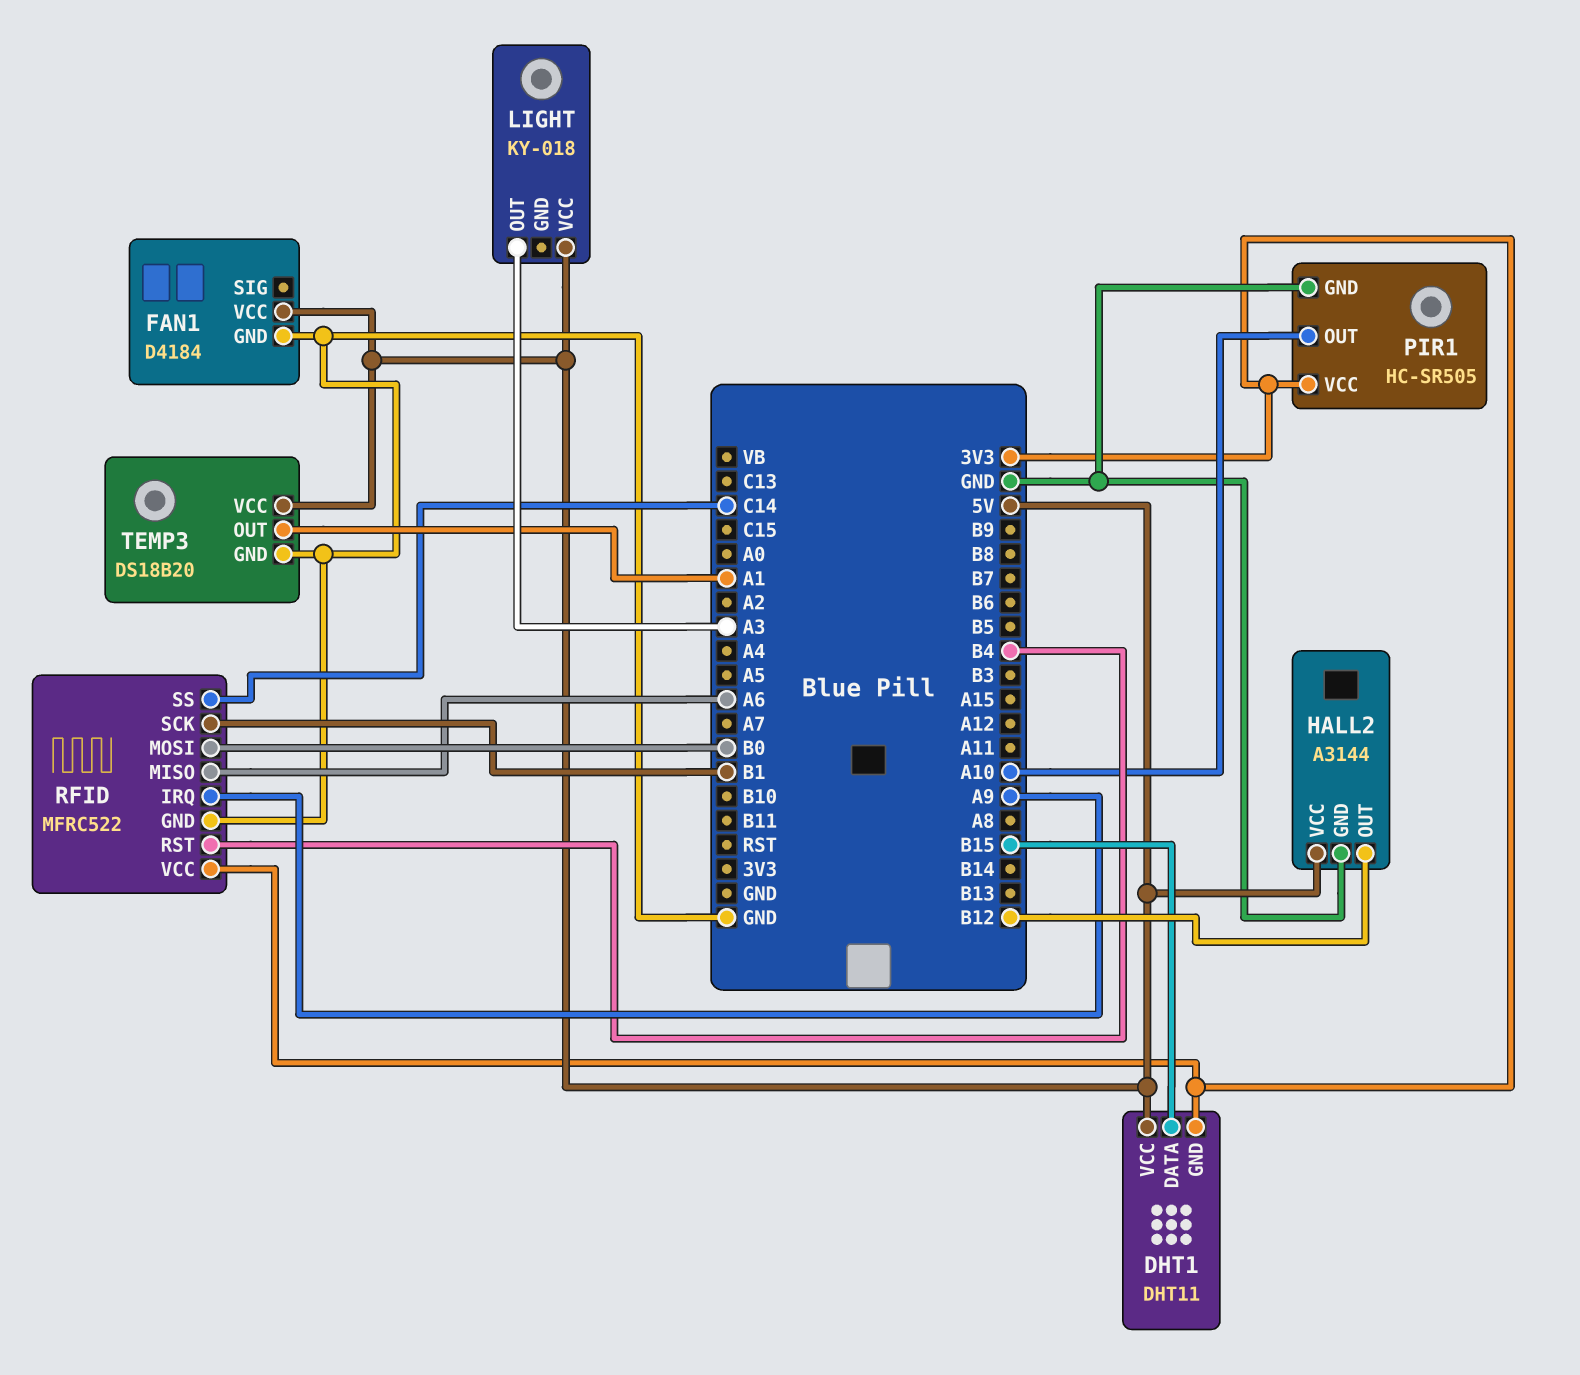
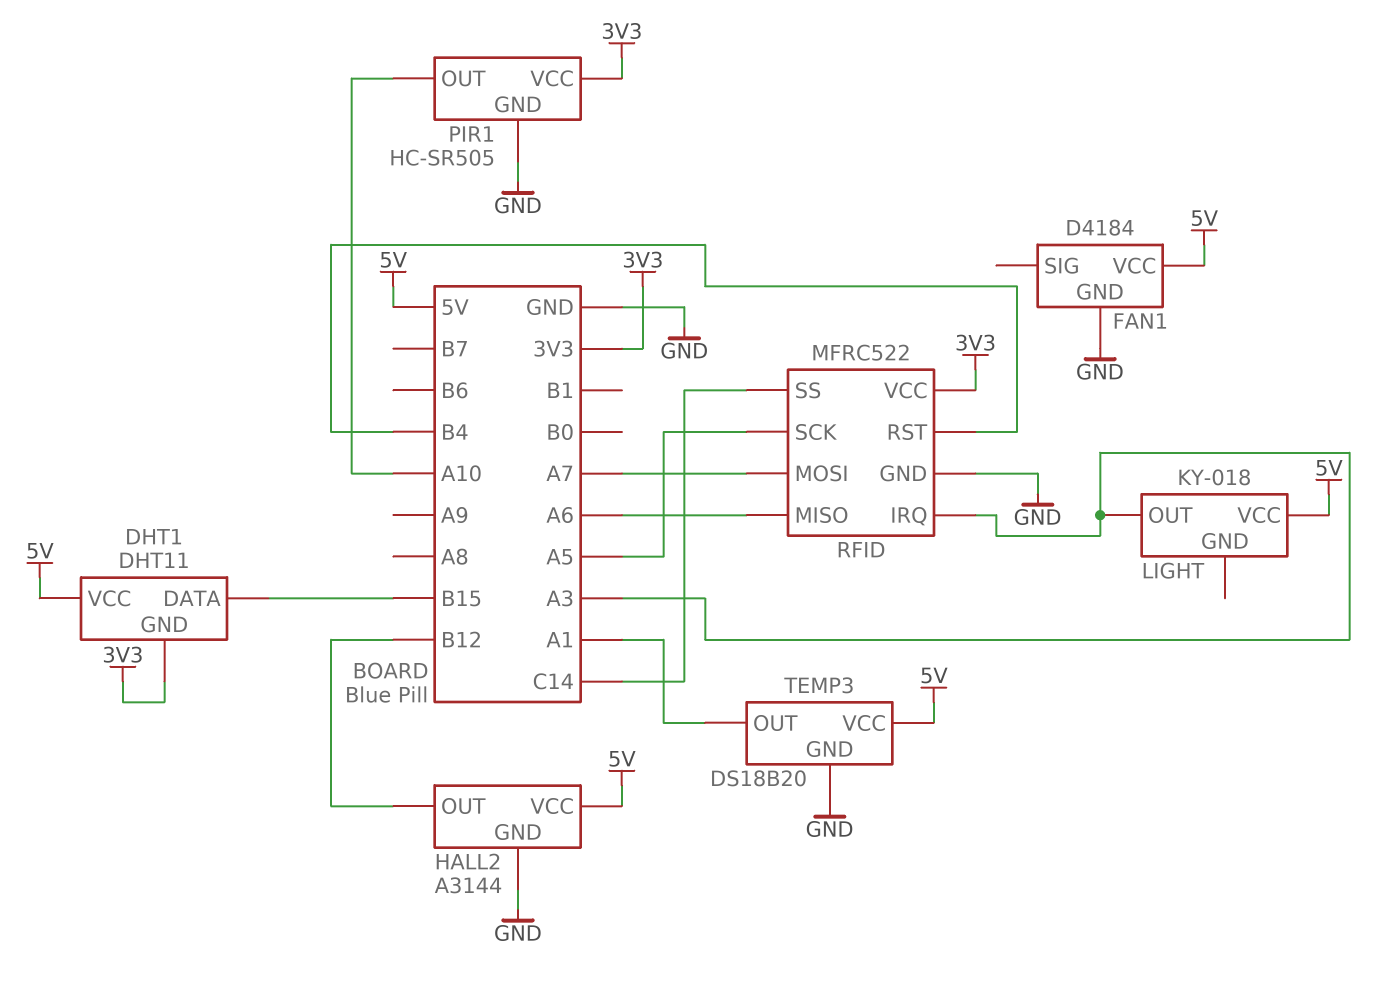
RFID pin IRQ: A9 -> A3
RFID pin MOSI: B0 -> A7
RFID pin SCK: B1 -> A5

